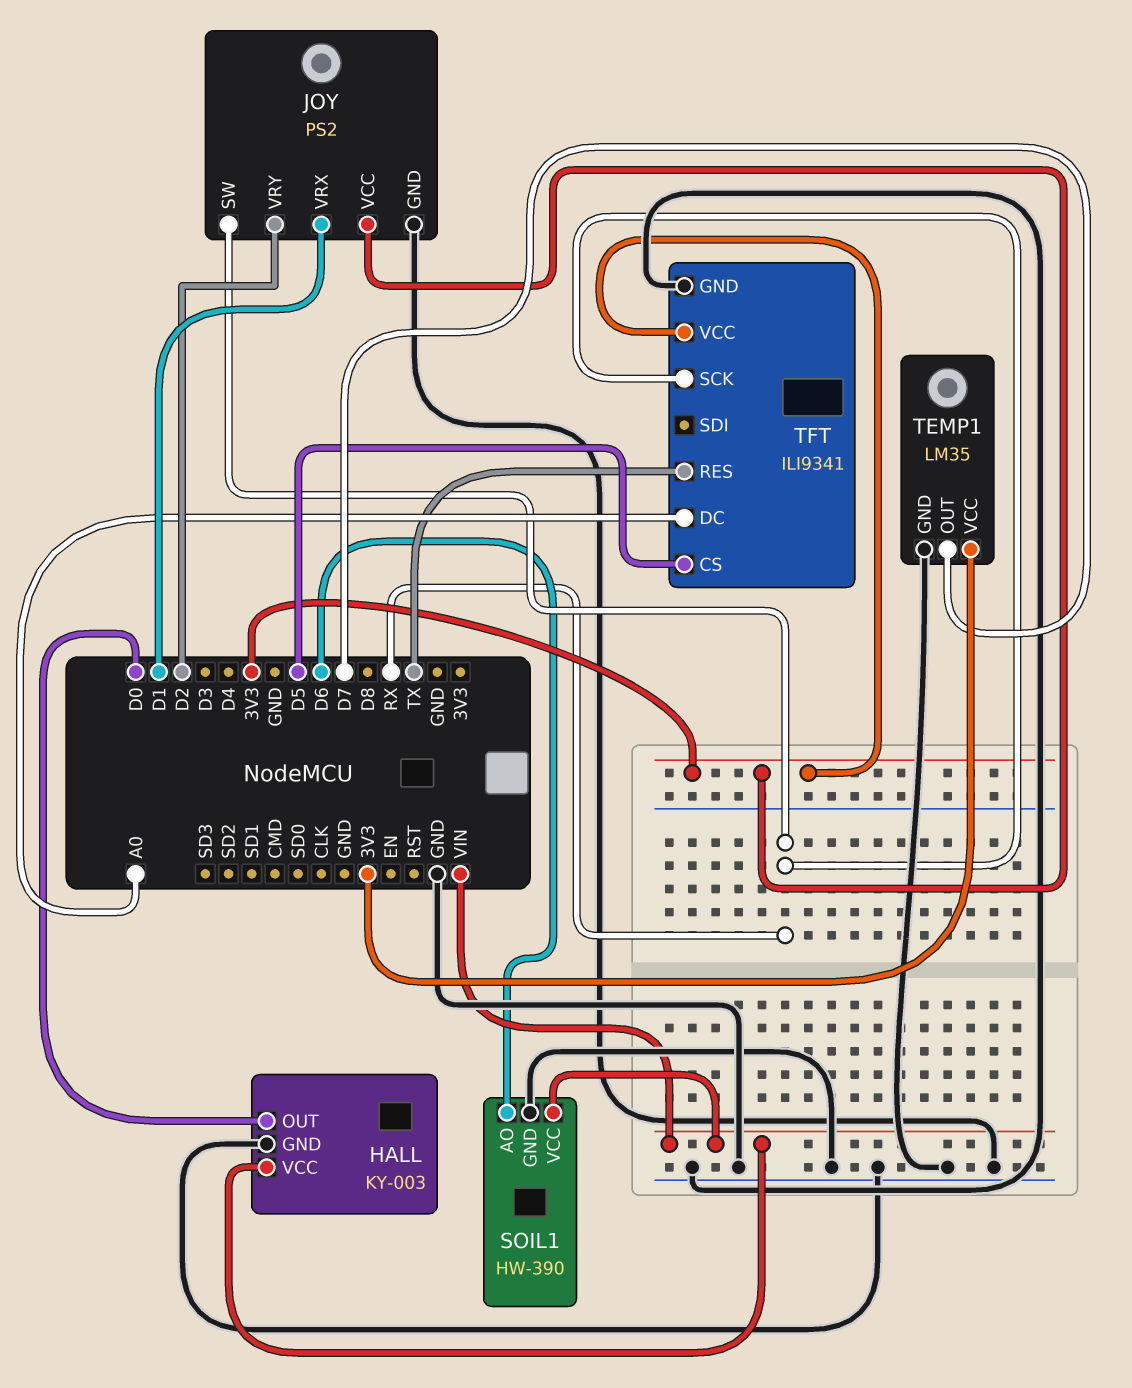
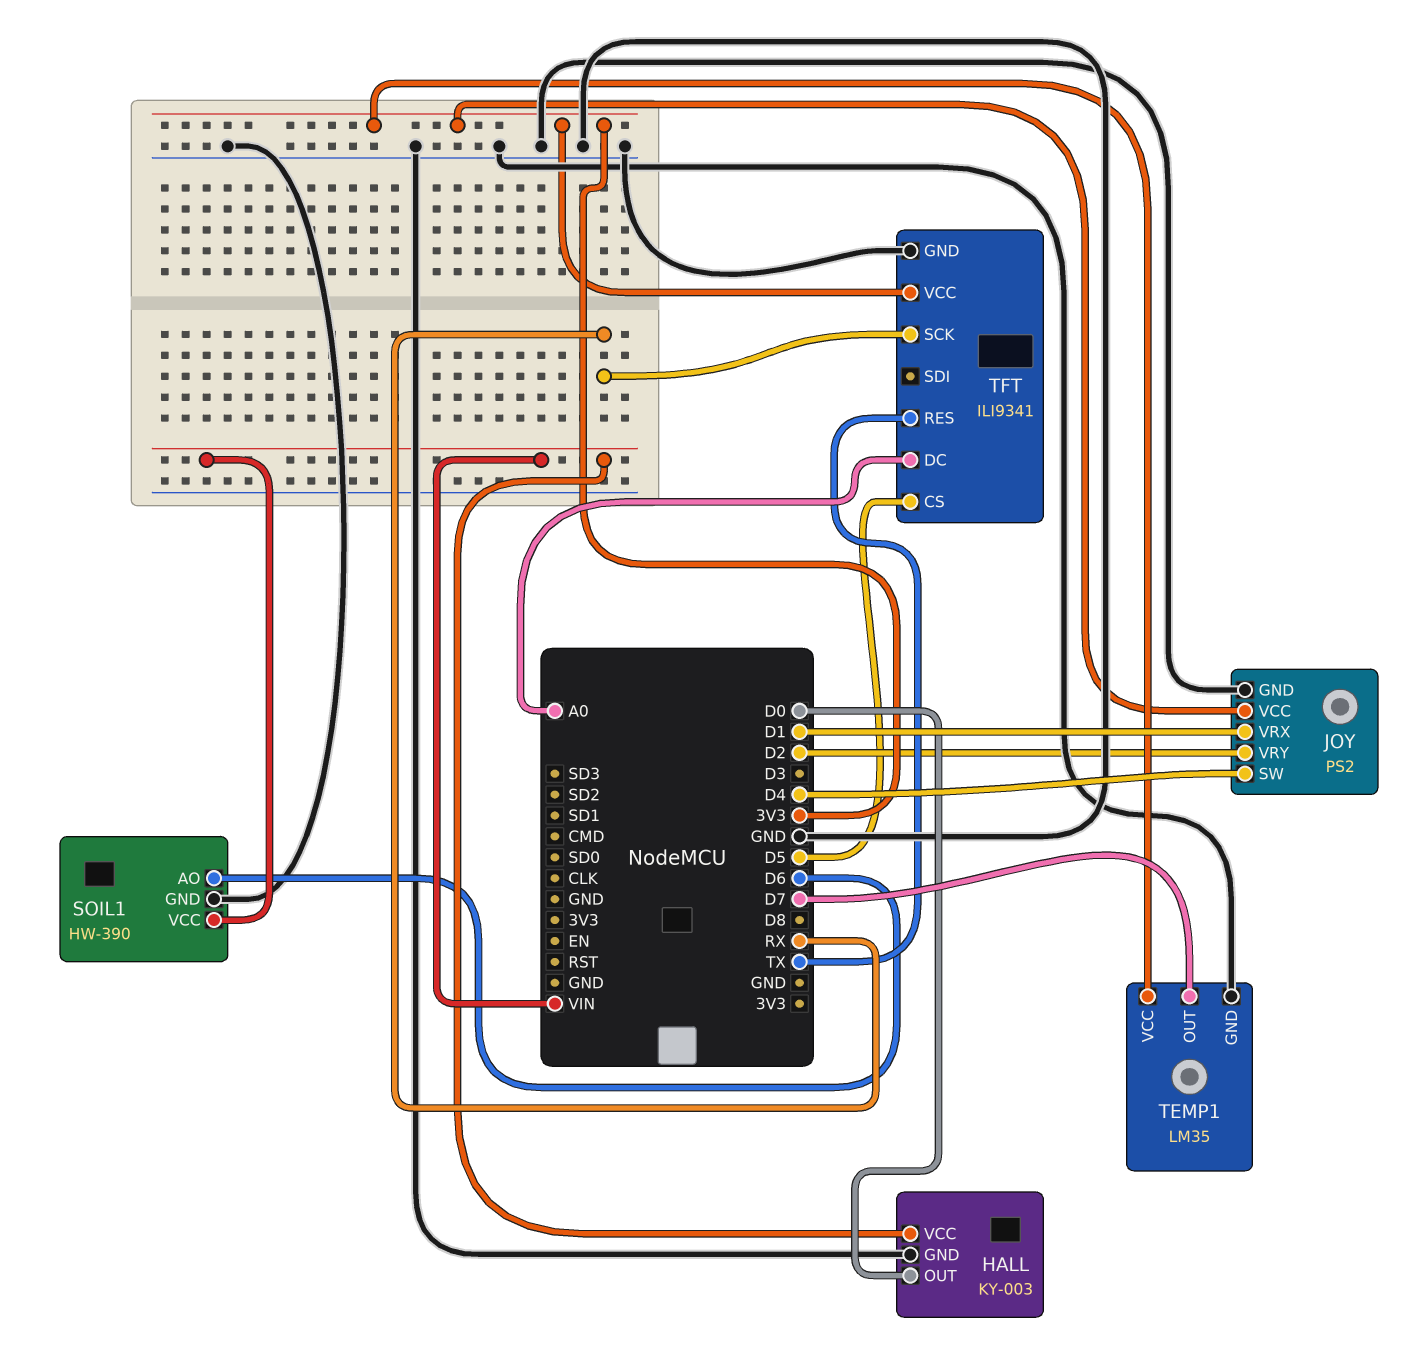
JOY pin SW: RX -> D4

